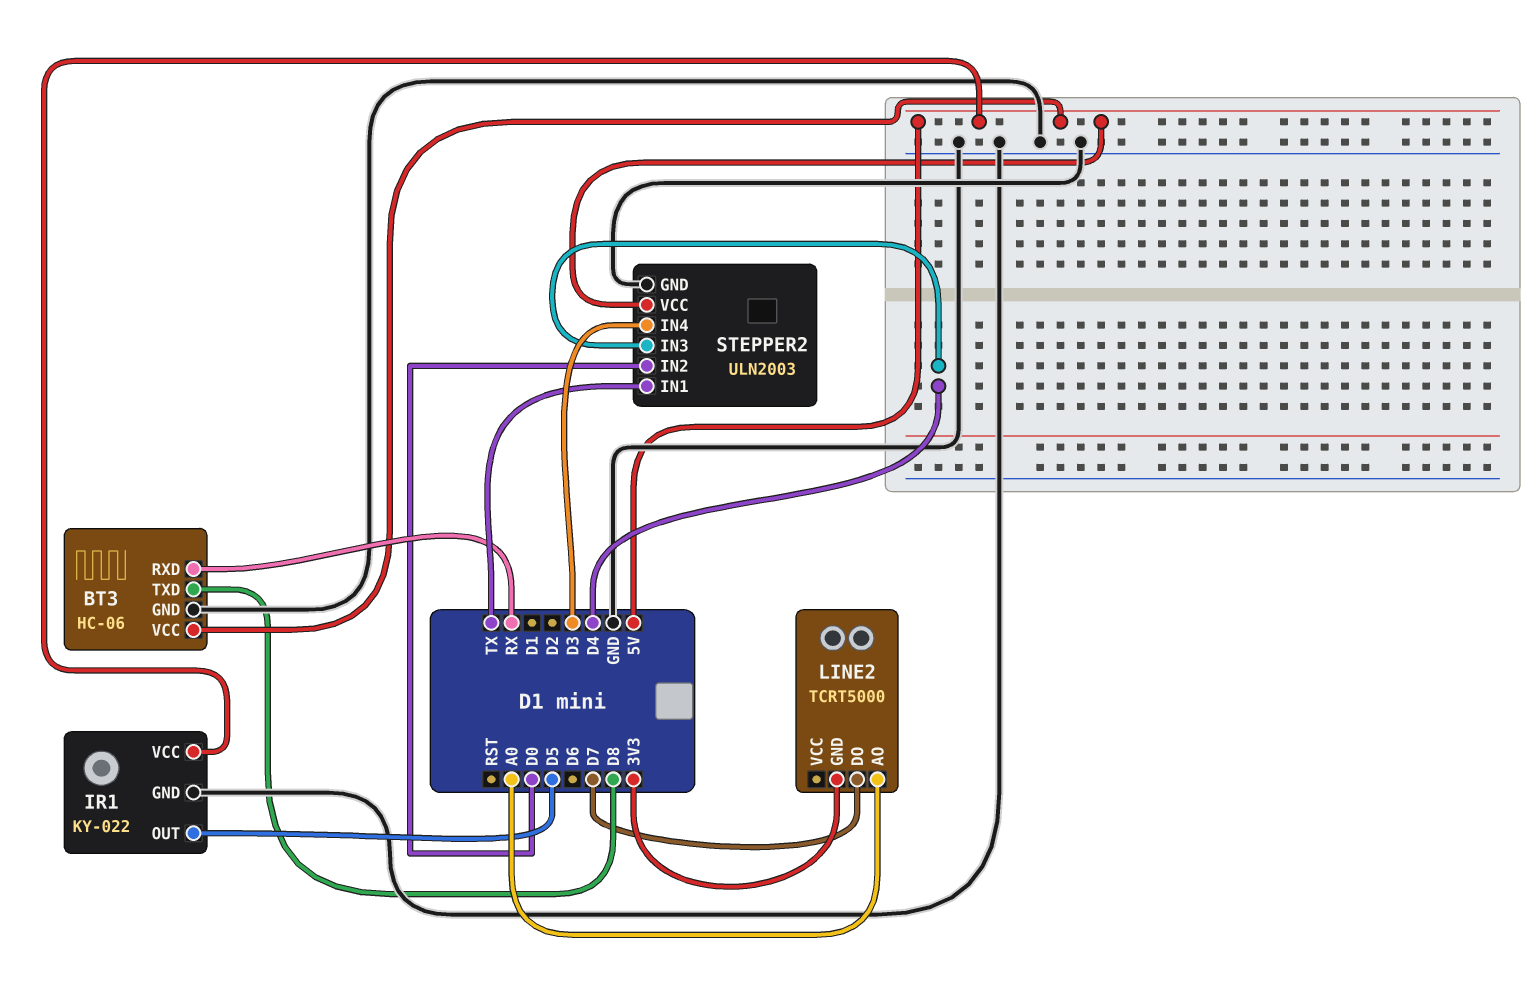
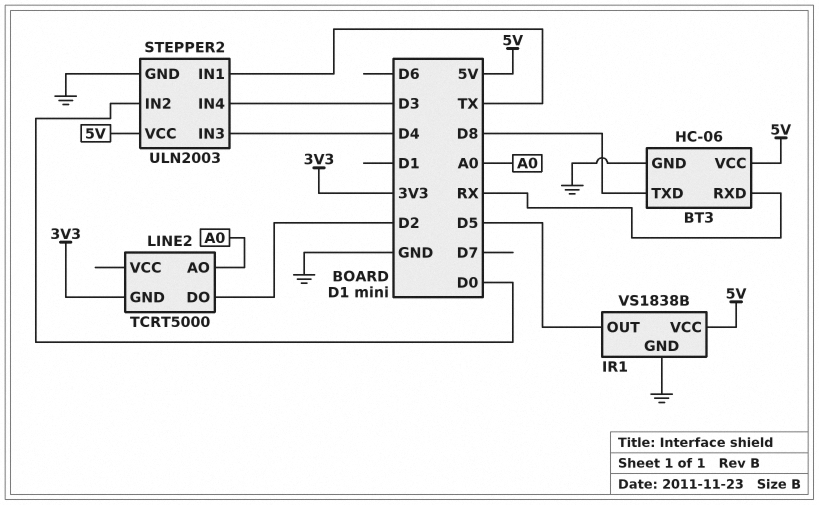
IR1: KY-022 -> VS1838B
LINE2 pin DO: D7 -> D2

